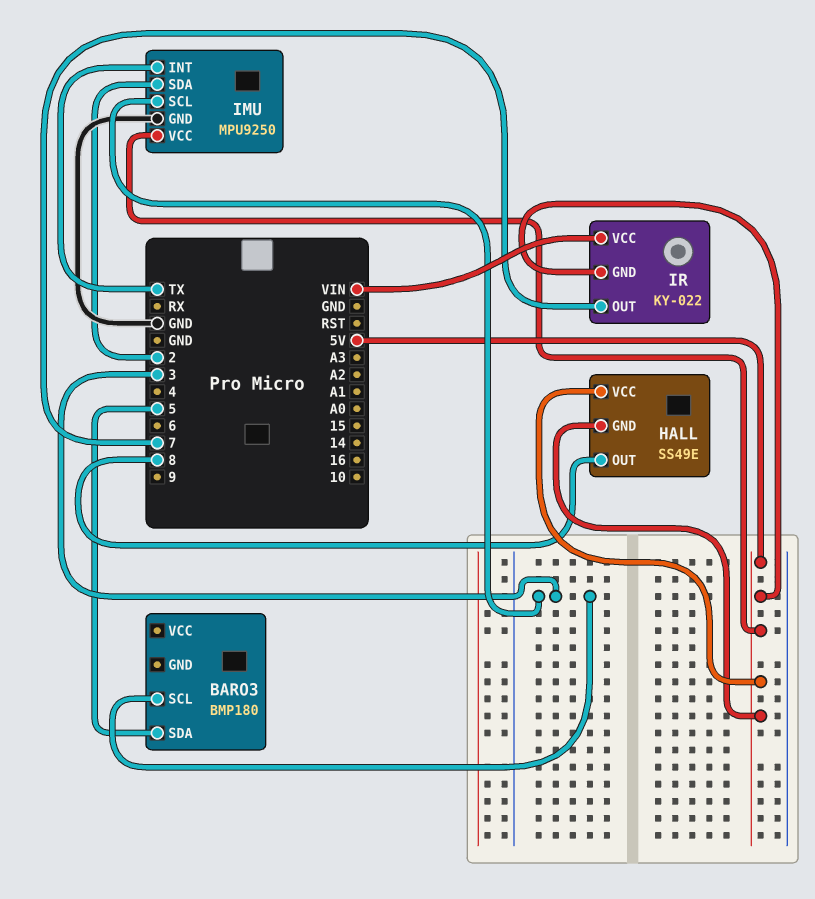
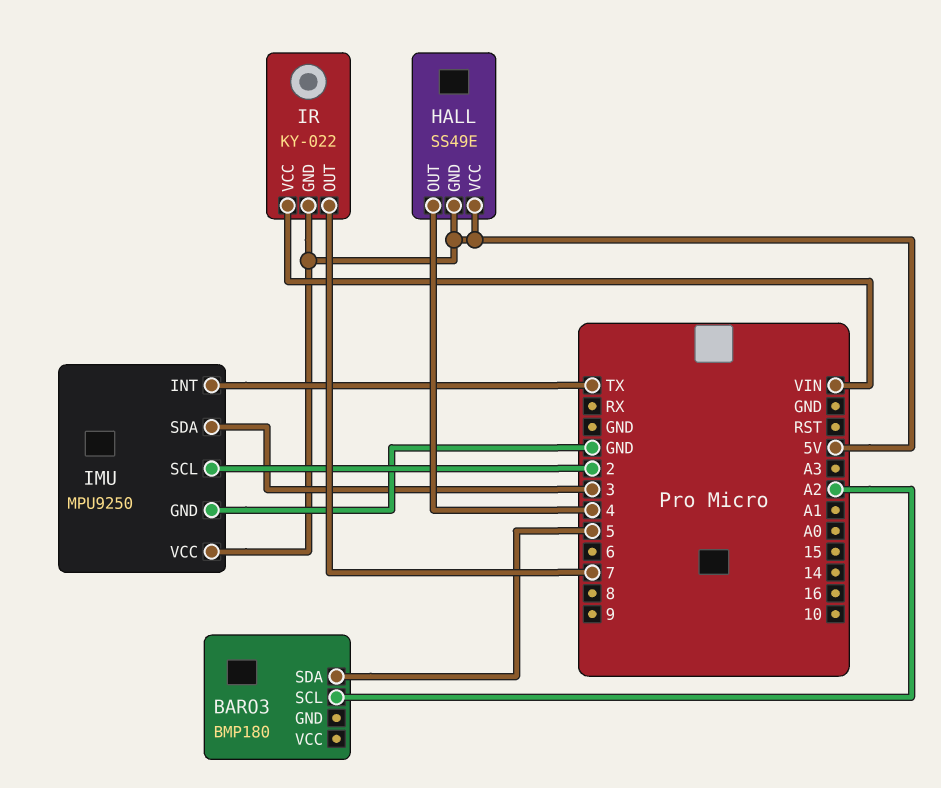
BARO3 pin SCL: 3 -> A2
HALL pin OUT: 8 -> 4
IMU pin SCL: 3 -> 2
IMU pin SDA: 2 -> 3

